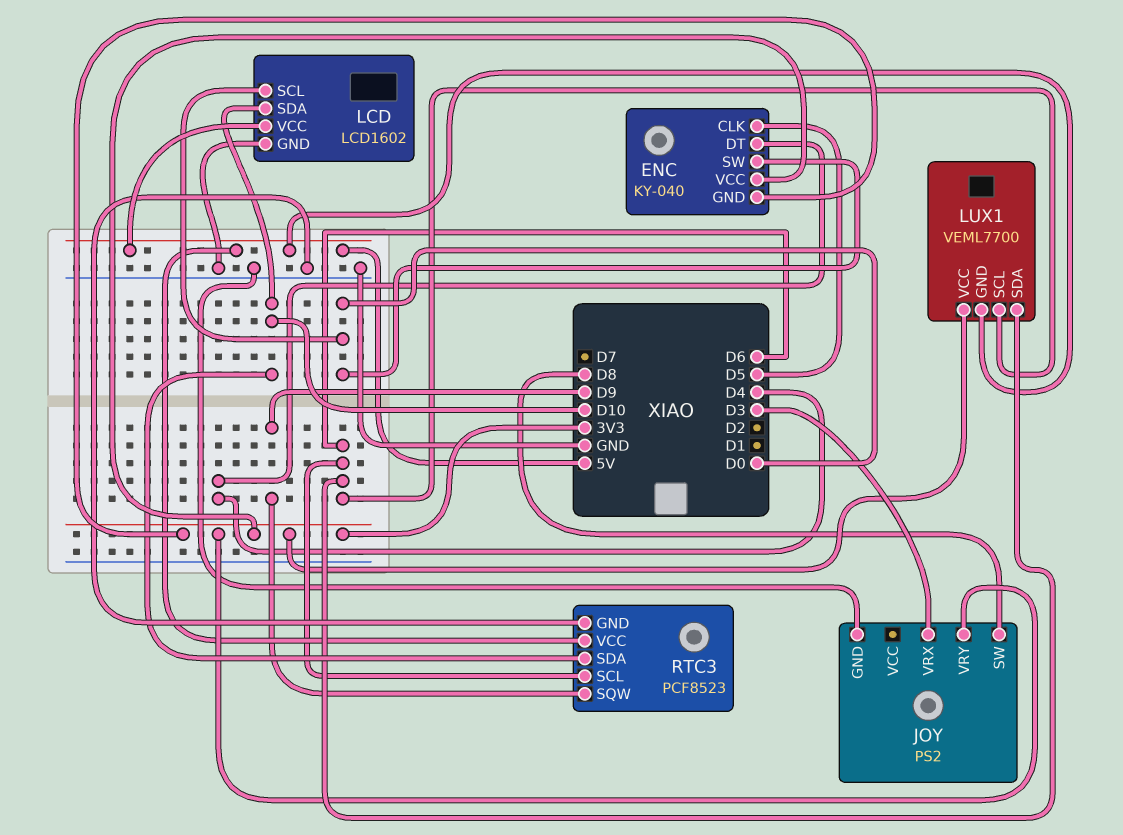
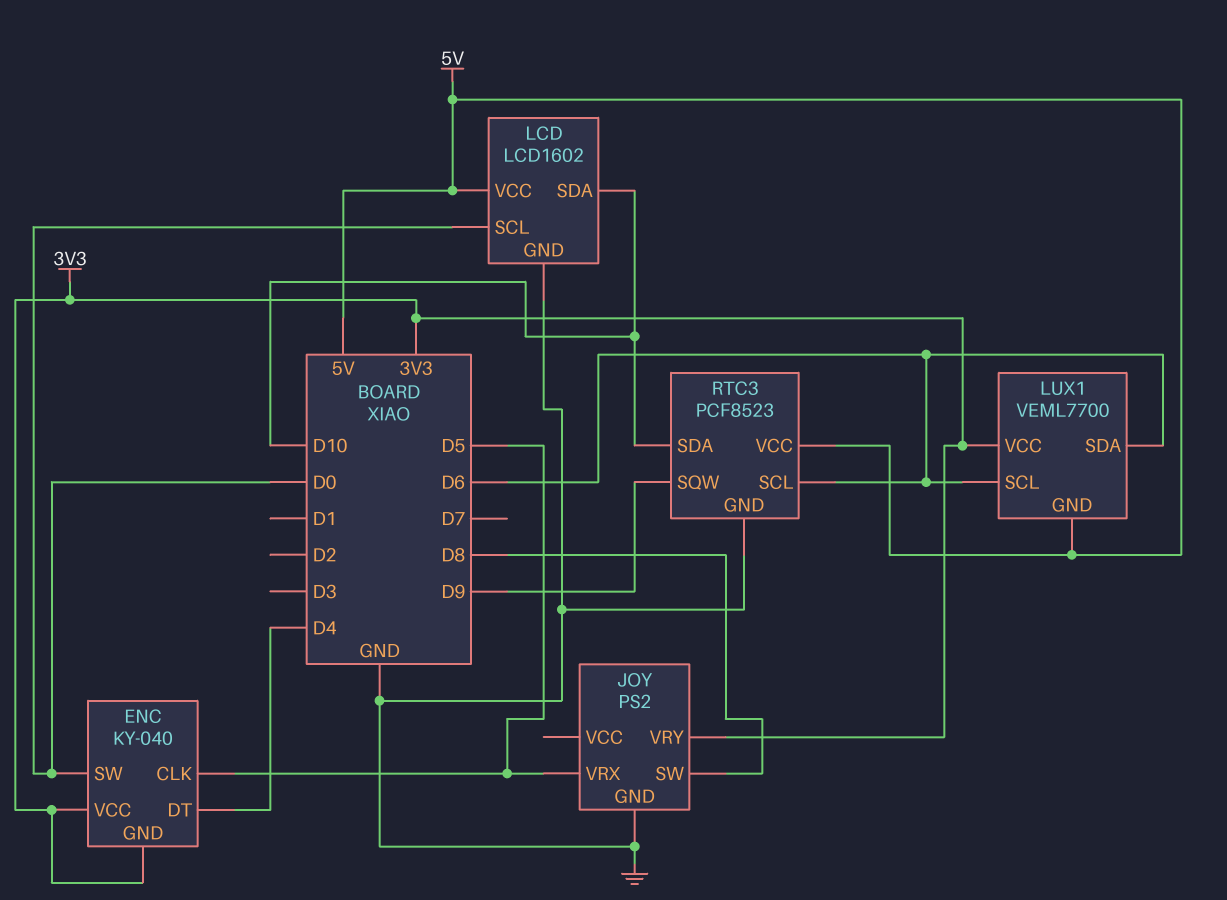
JOY pin VRX: D3 -> D5

